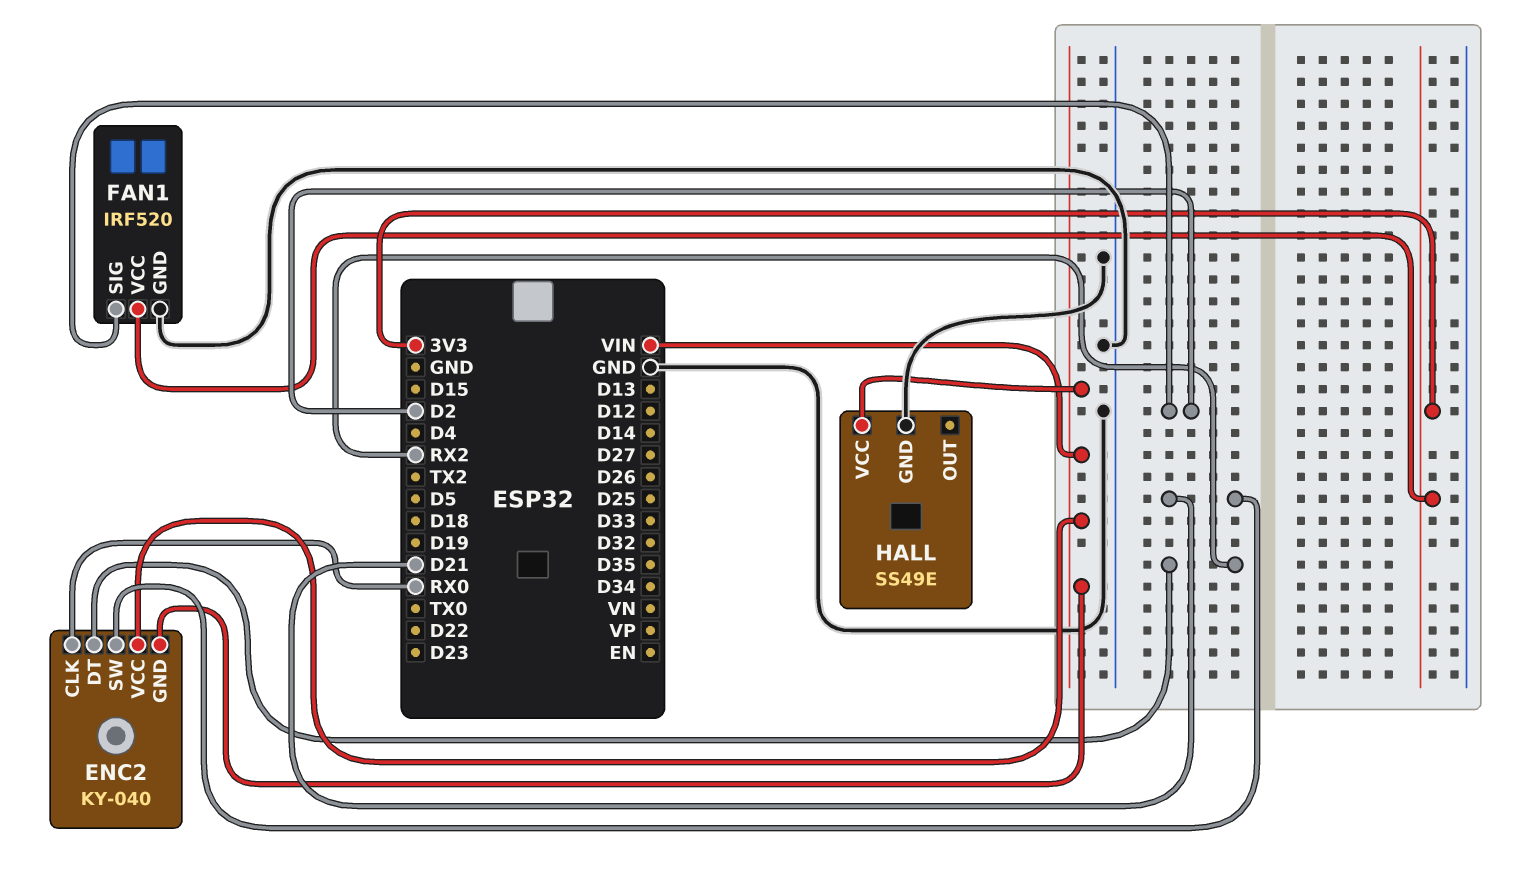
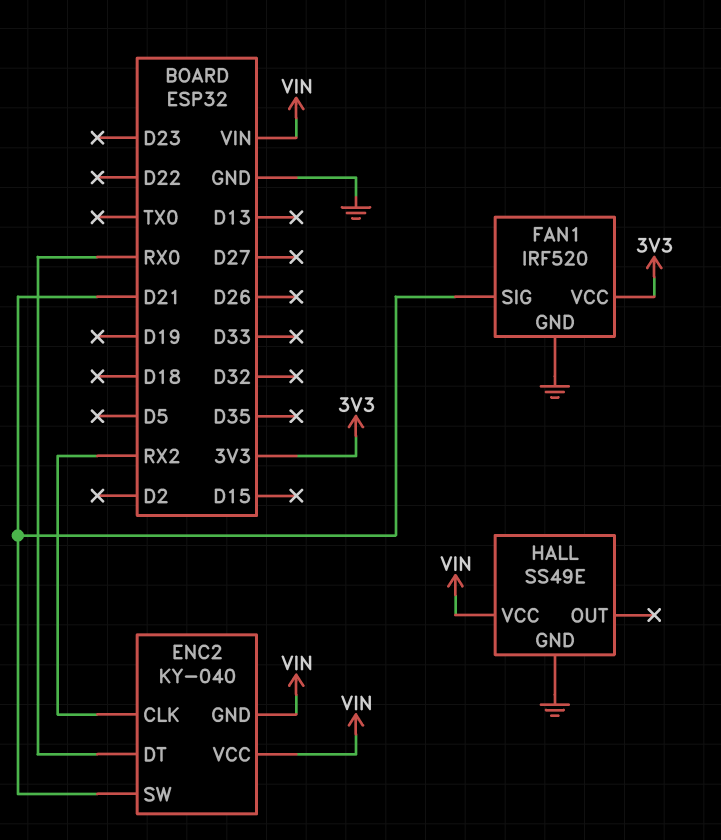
ENC2 pin CLK: RX0 -> RX2
ENC2 pin DT: RX2 -> RX0
FAN1 pin SIG: D2 -> D21

